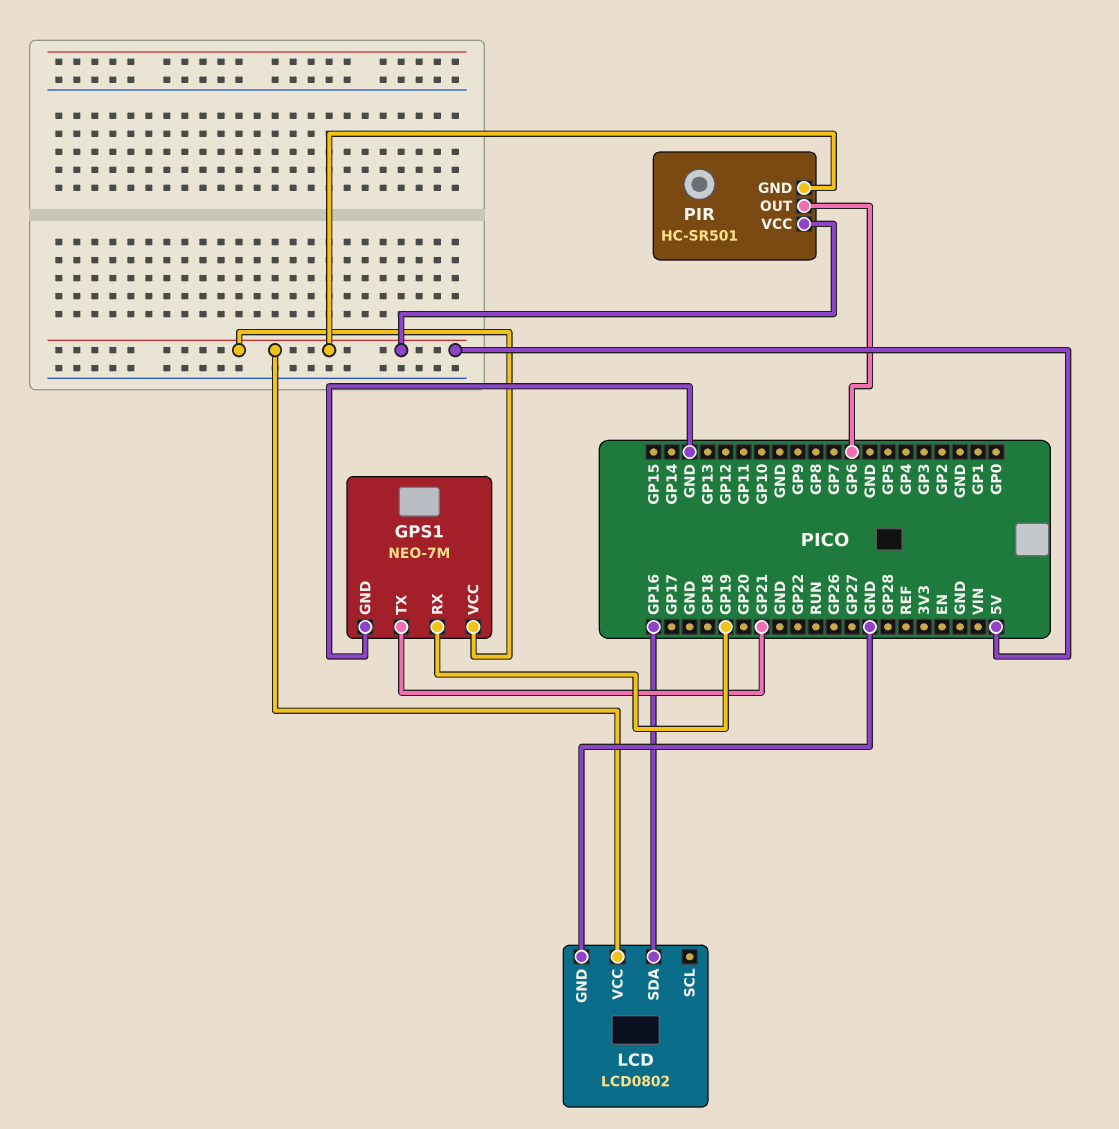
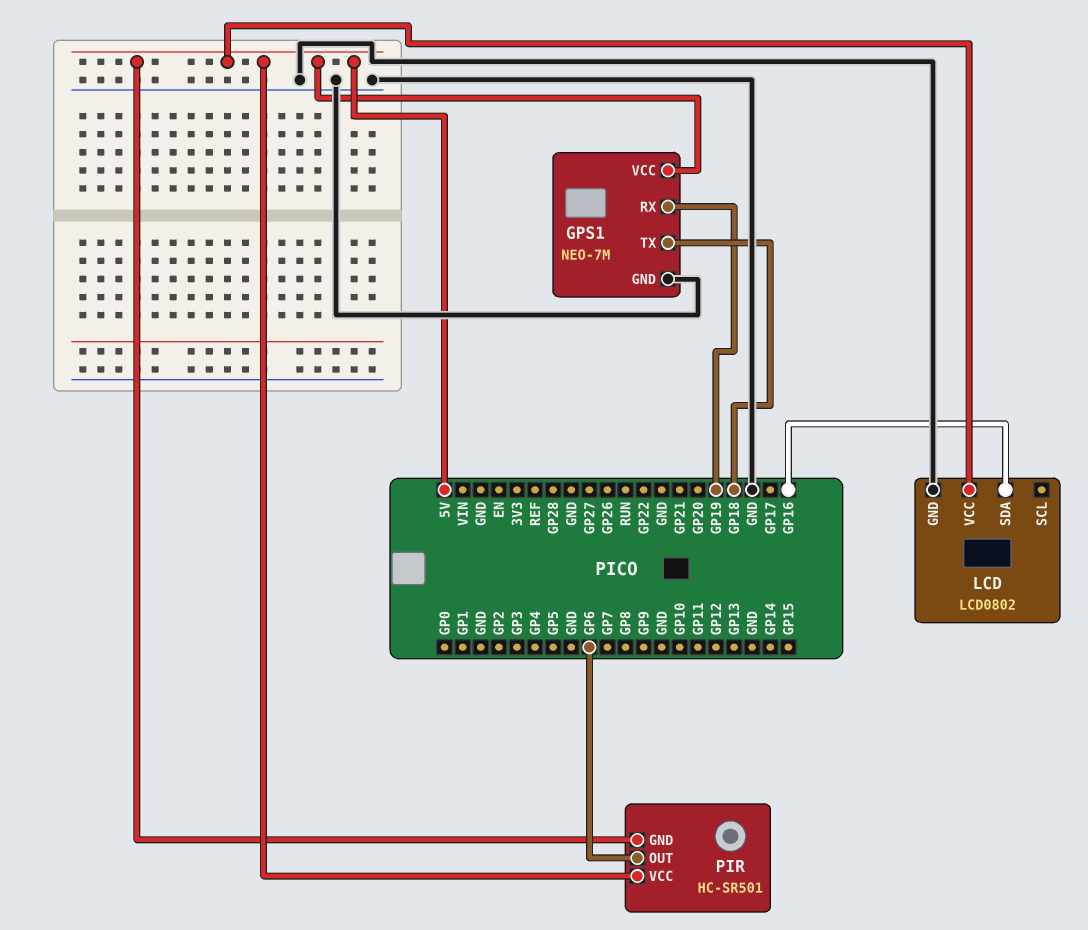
GPS1 pin TX: GP21 -> GP18

